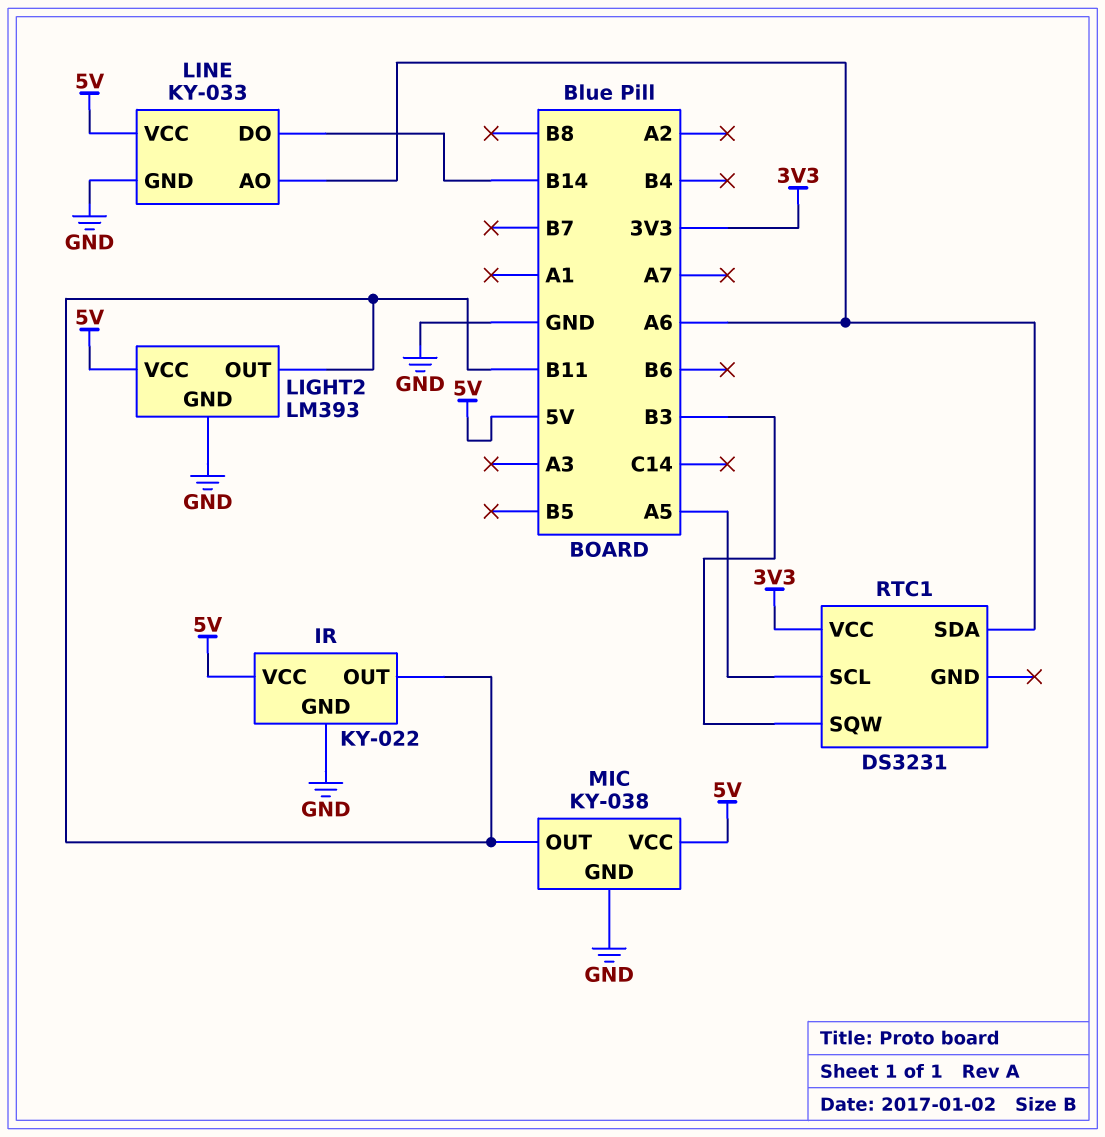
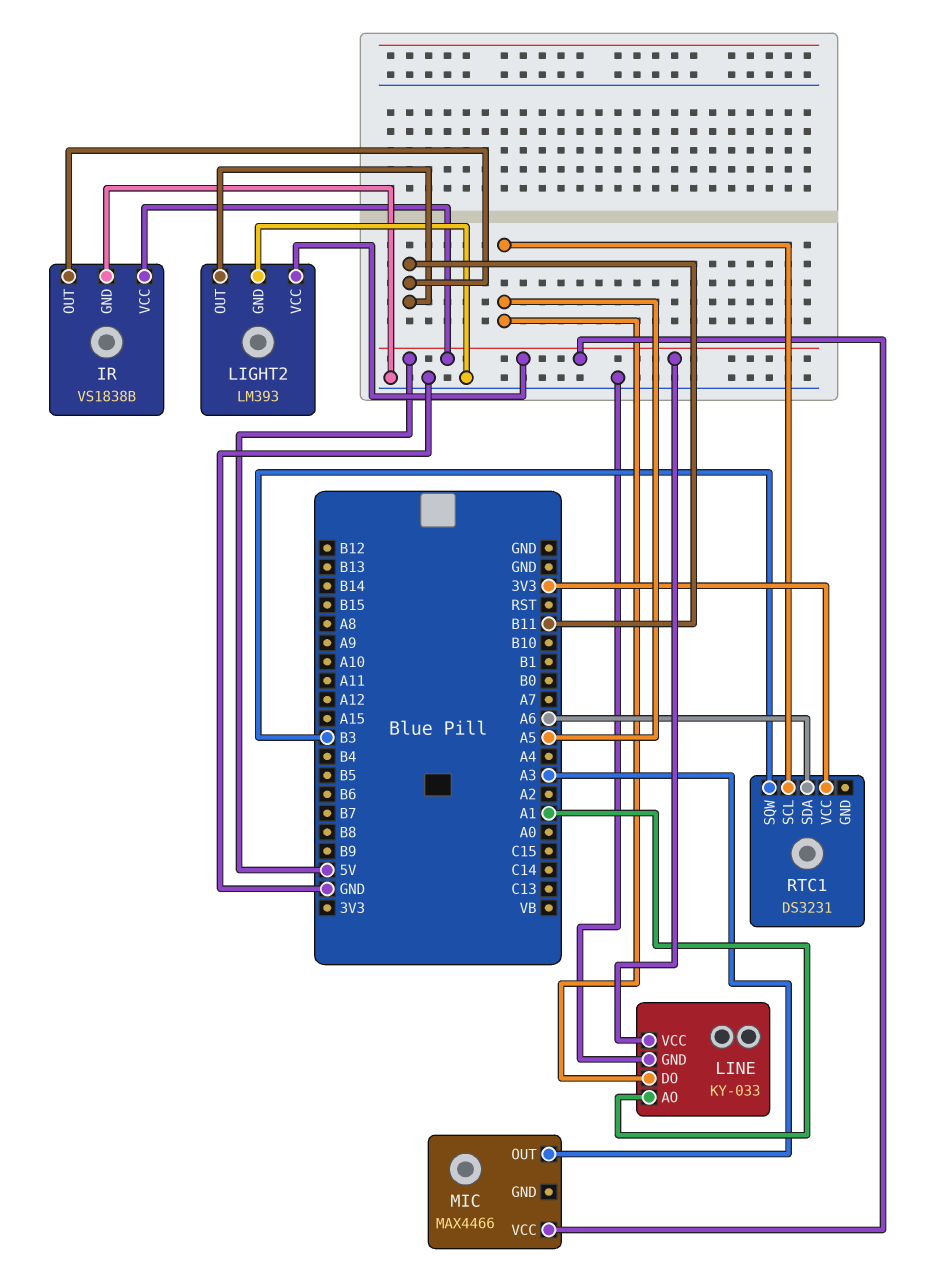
IR: KY-022 -> VS1838B
LINE pin AO: A6 -> A1
LINE pin DO: B14 -> A5
MIC: KY-038 -> MAX4466
MIC pin GND: GND -> none
MIC pin OUT: B11 -> A3

